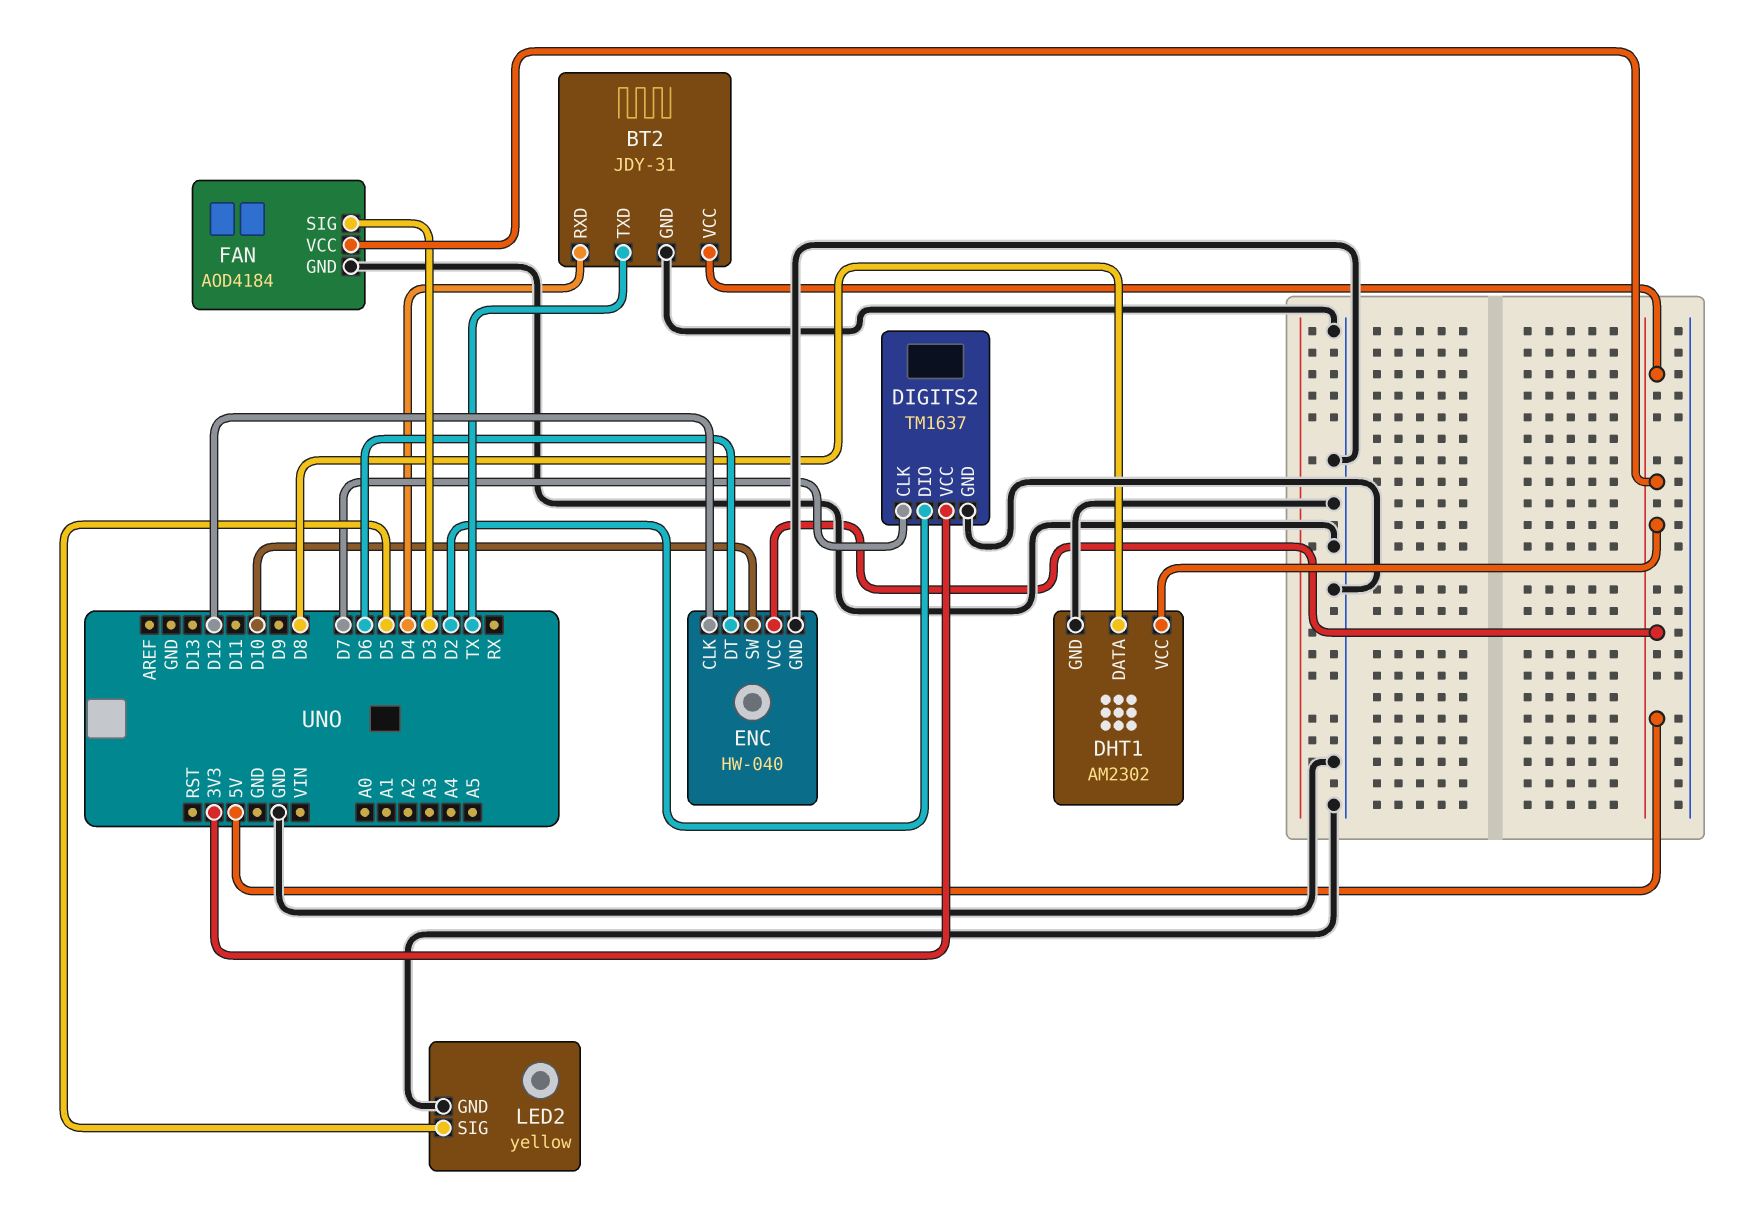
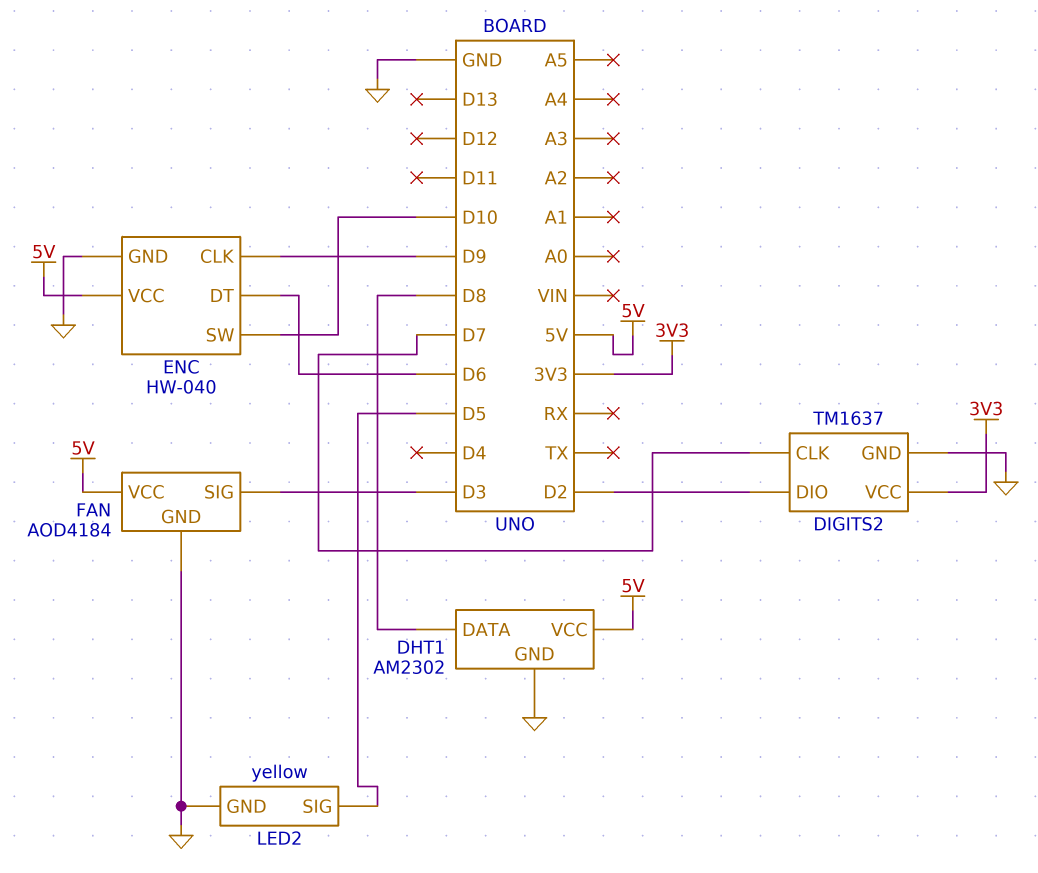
BT2: JDY-31 -> none
BT2 pin GND: GND -> none
BT2 pin RXD: D4 -> none
BT2 pin TXD: TX -> none
BT2 pin VCC: 5V -> none
ENC pin CLK: D12 -> D9

